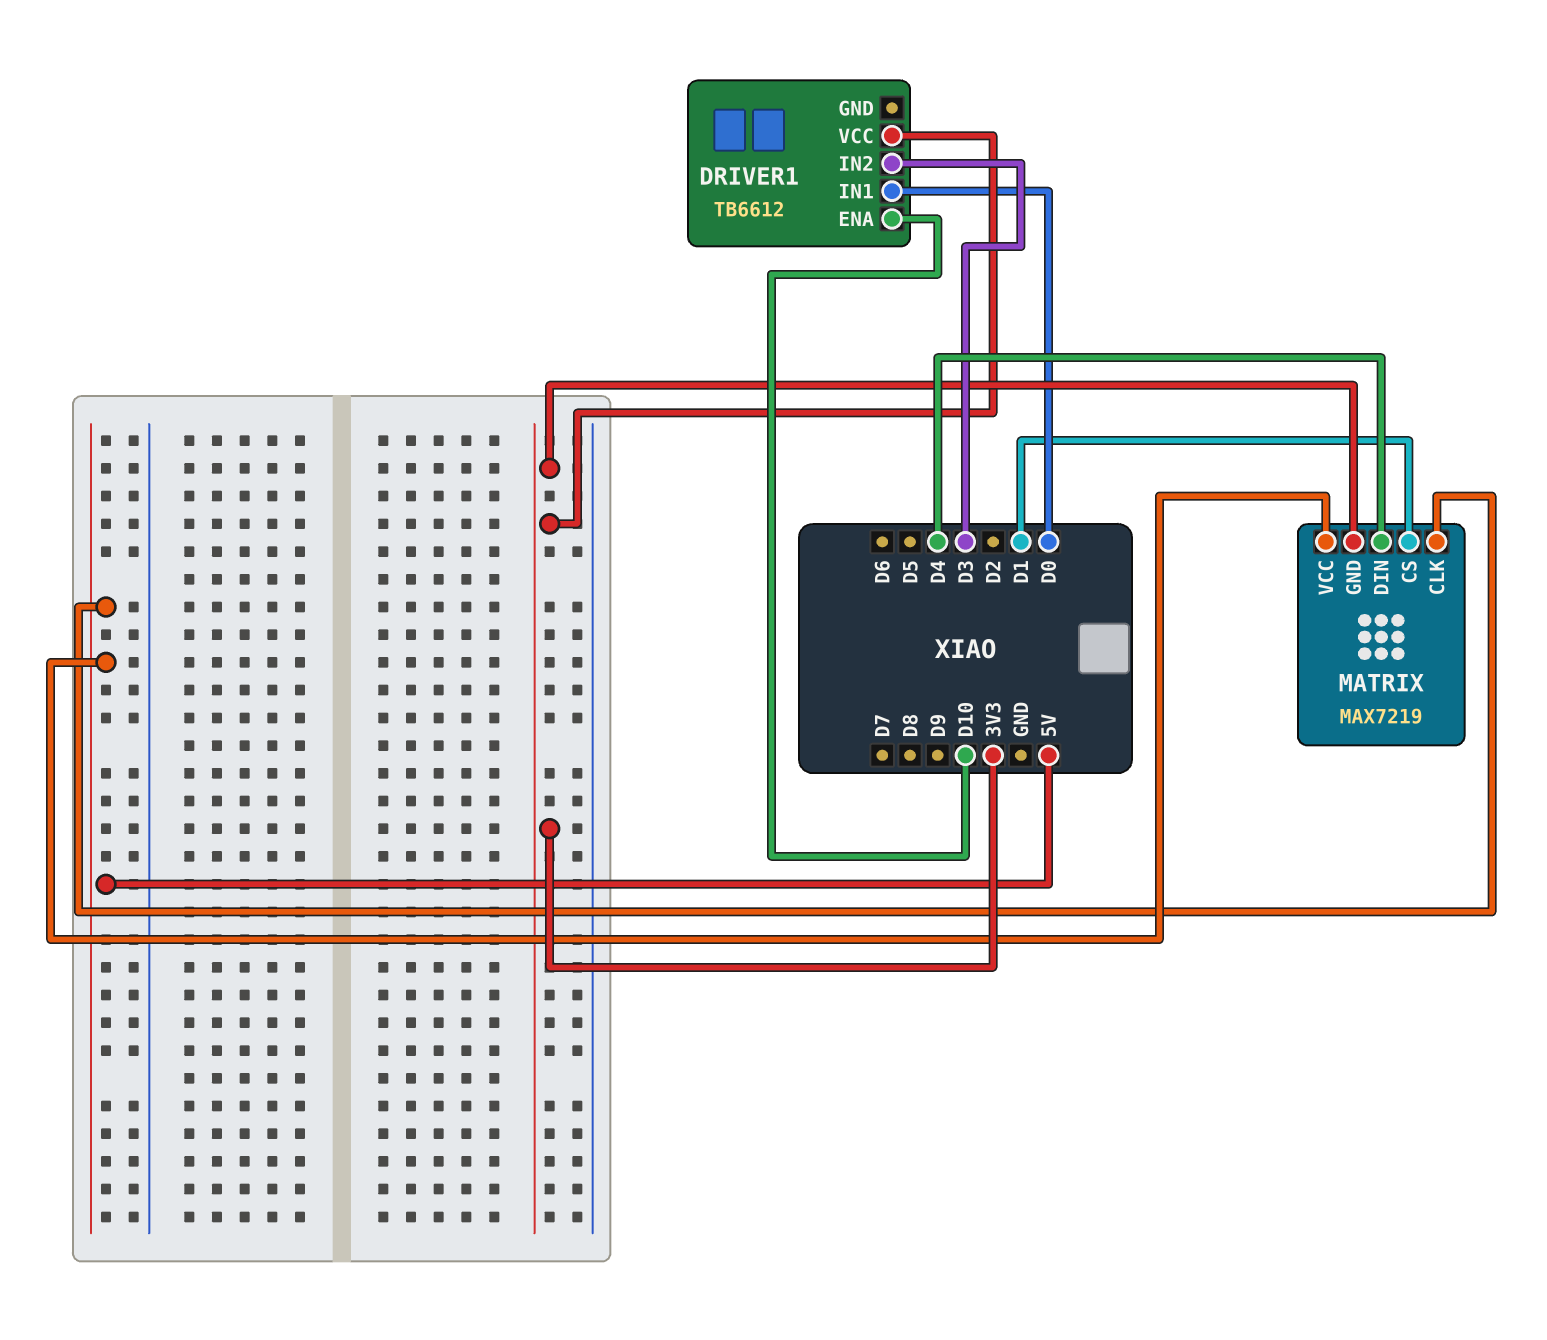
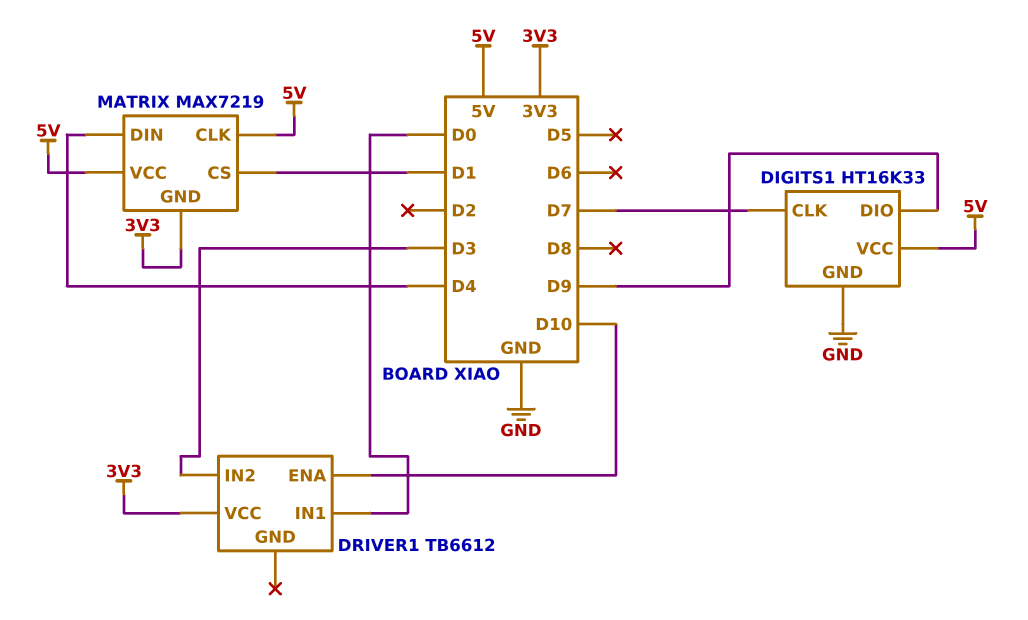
DIGITS1: none -> HT16K33
DIGITS1 pin CLK: none -> D7
DIGITS1 pin DIO: none -> D9
DIGITS1 pin GND: none -> GND
DIGITS1 pin VCC: none -> 5V

